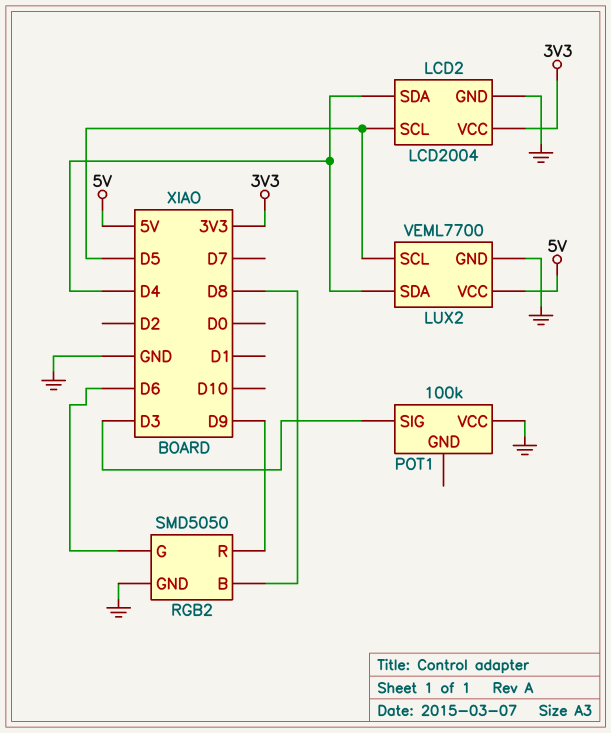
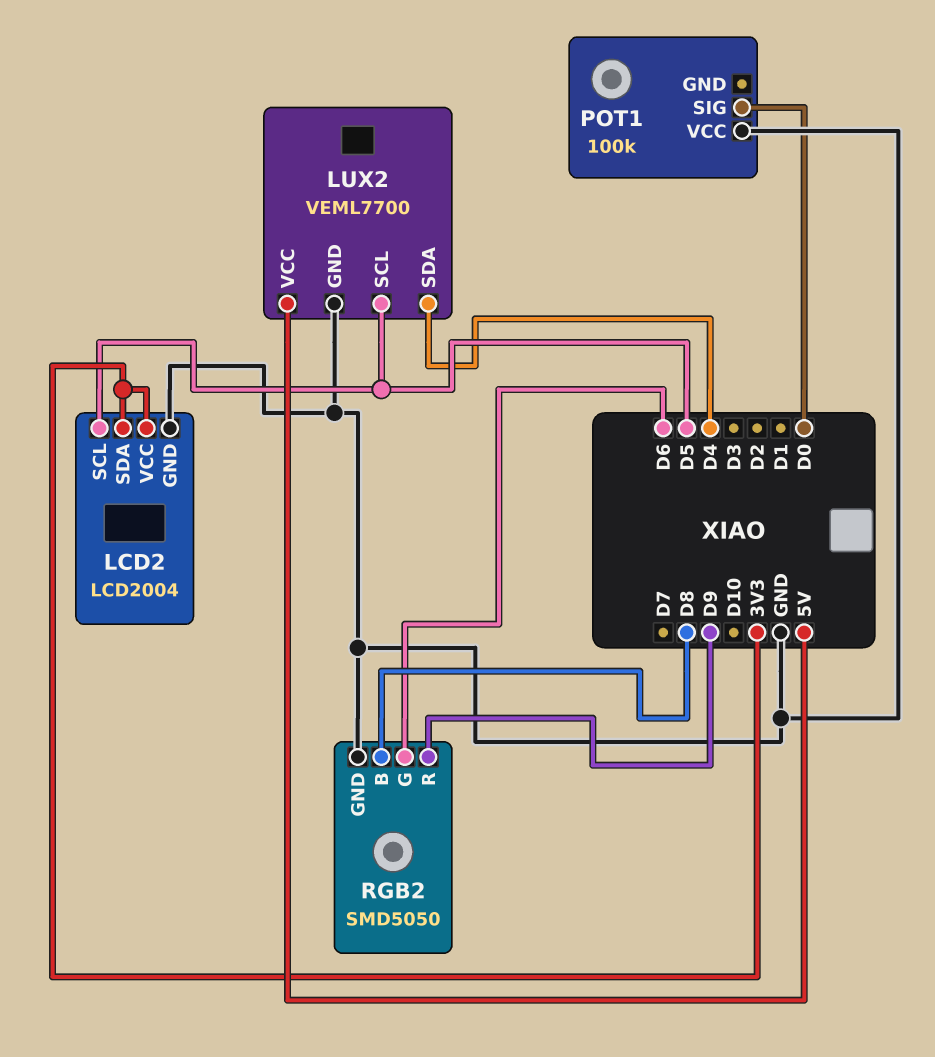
LCD2 pin SDA: D4 -> 3V3
POT1 pin SIG: D3 -> D0

